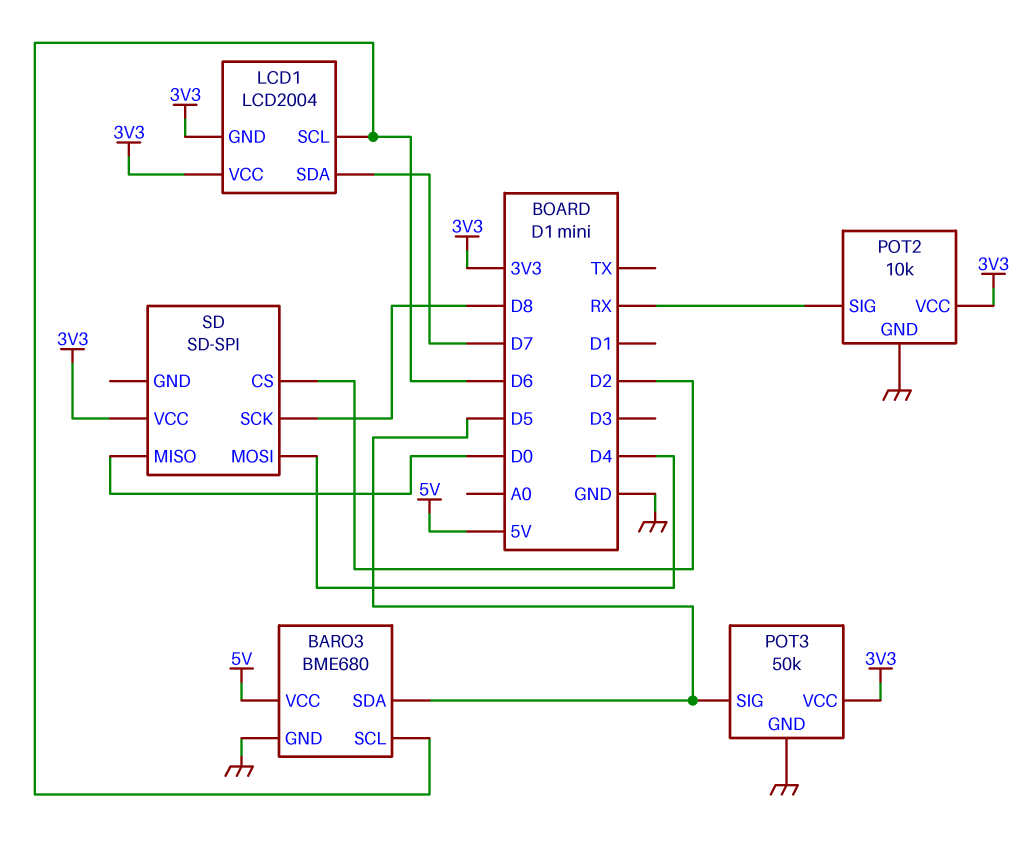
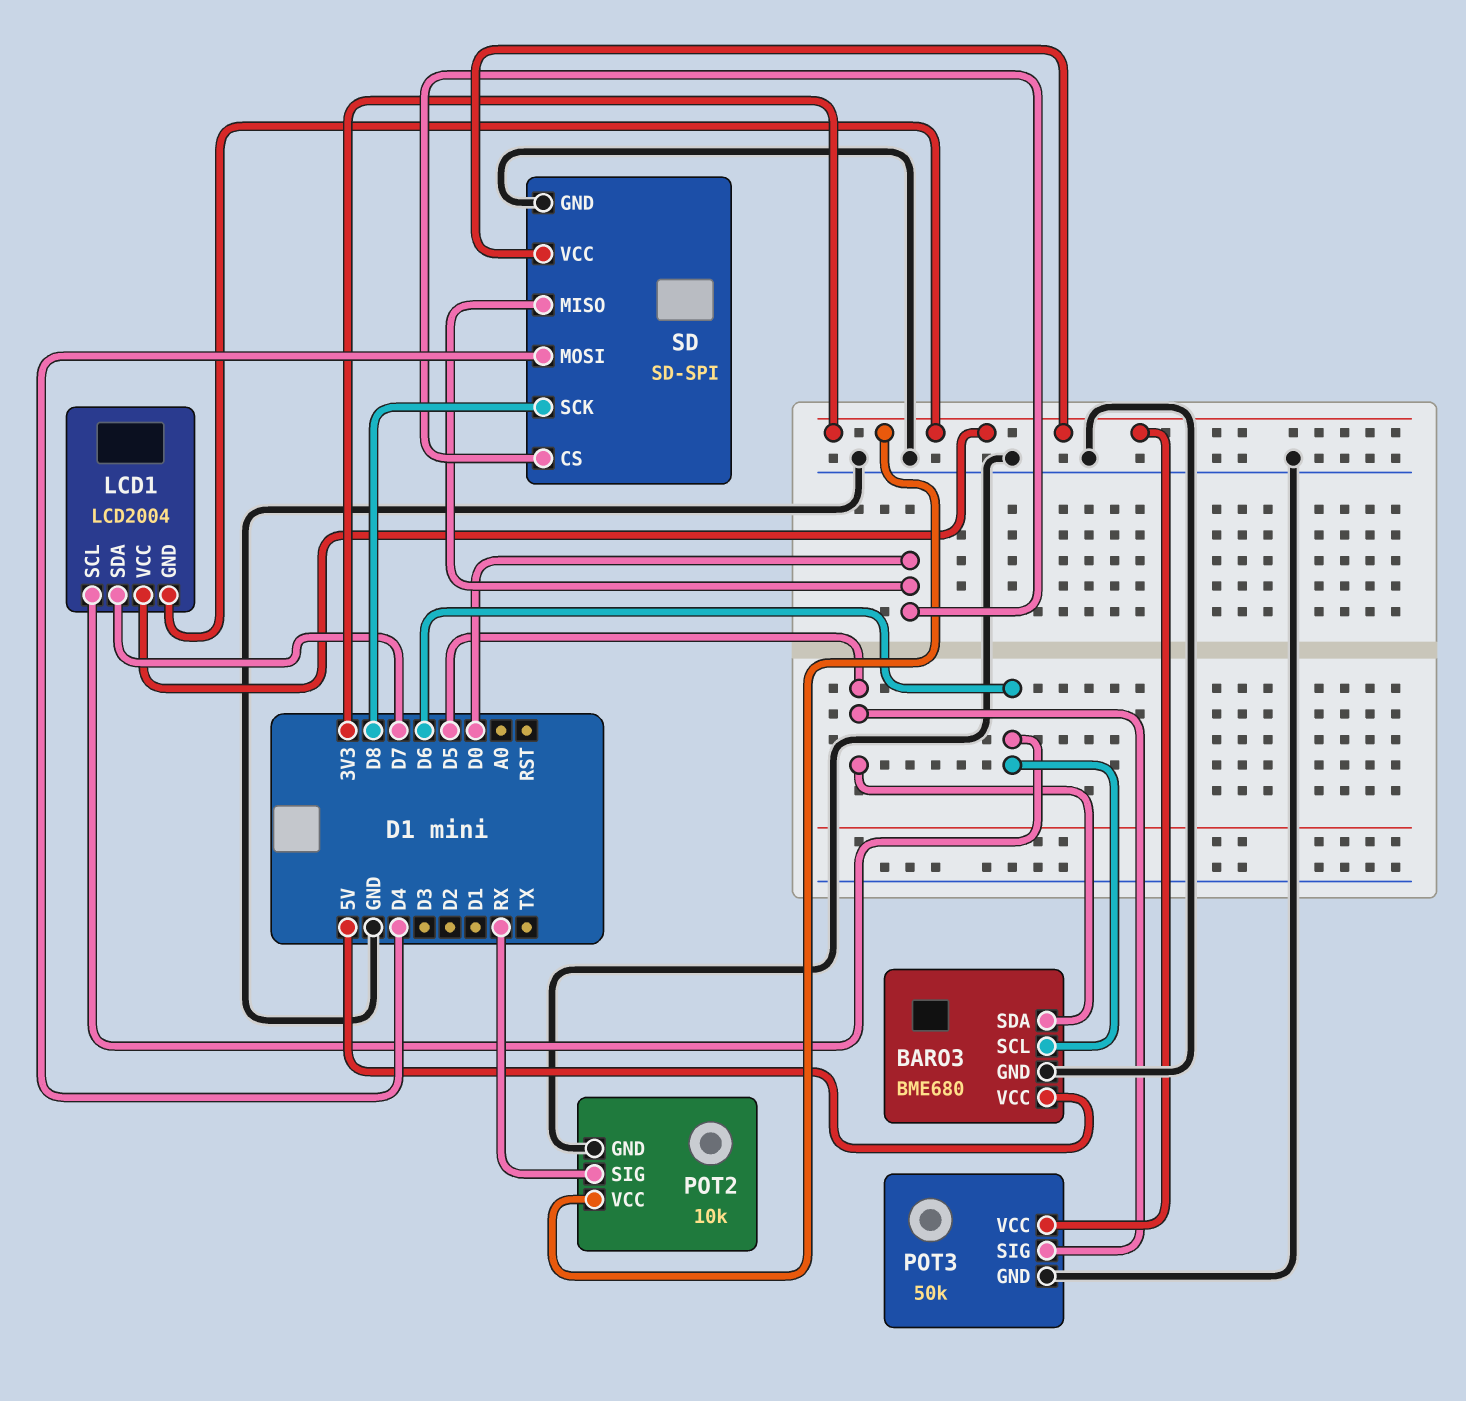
SD pin CS: D2 -> D0
SD pin GND: none -> GND

